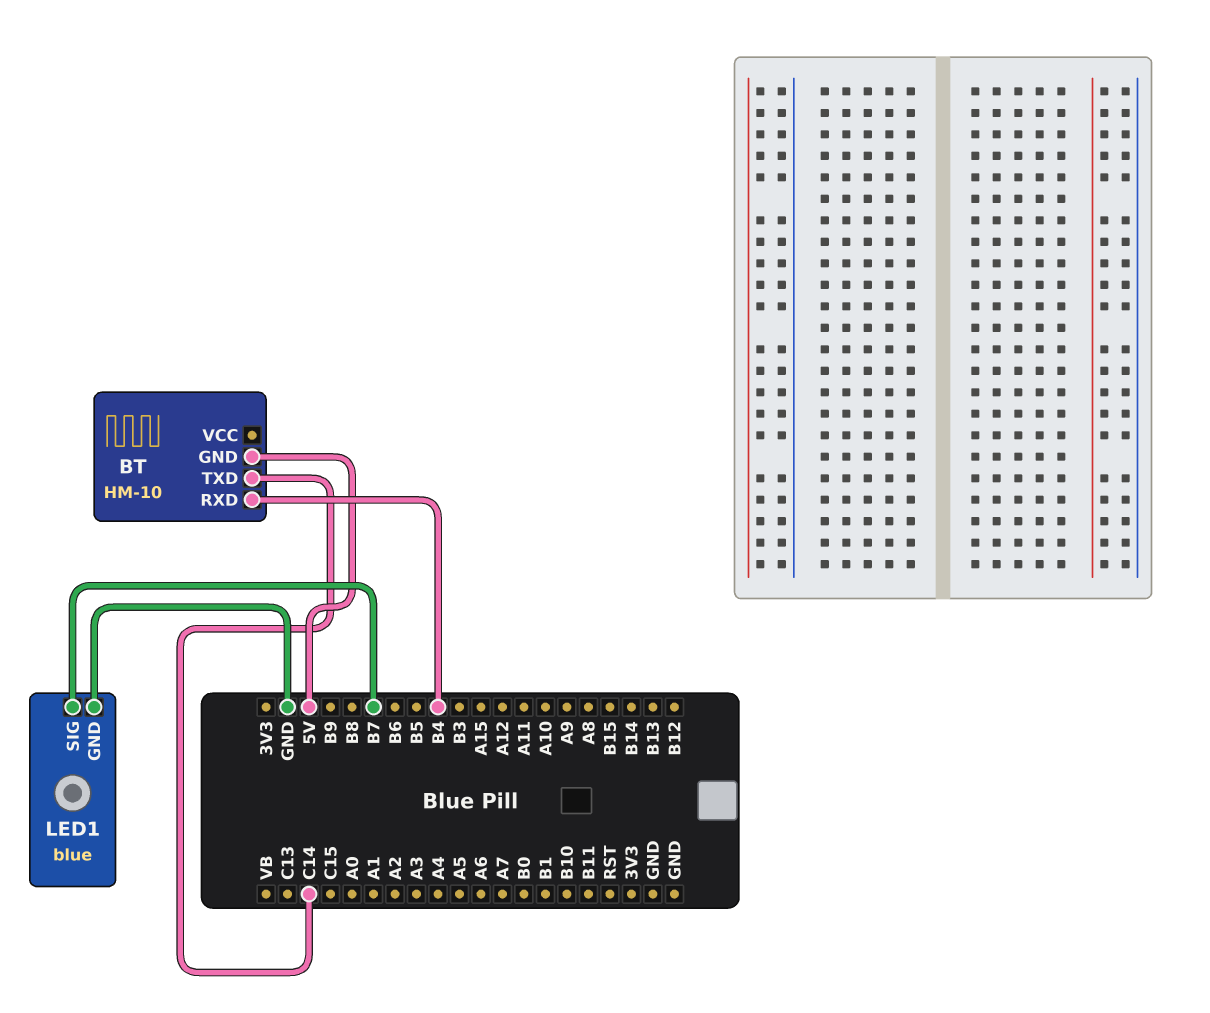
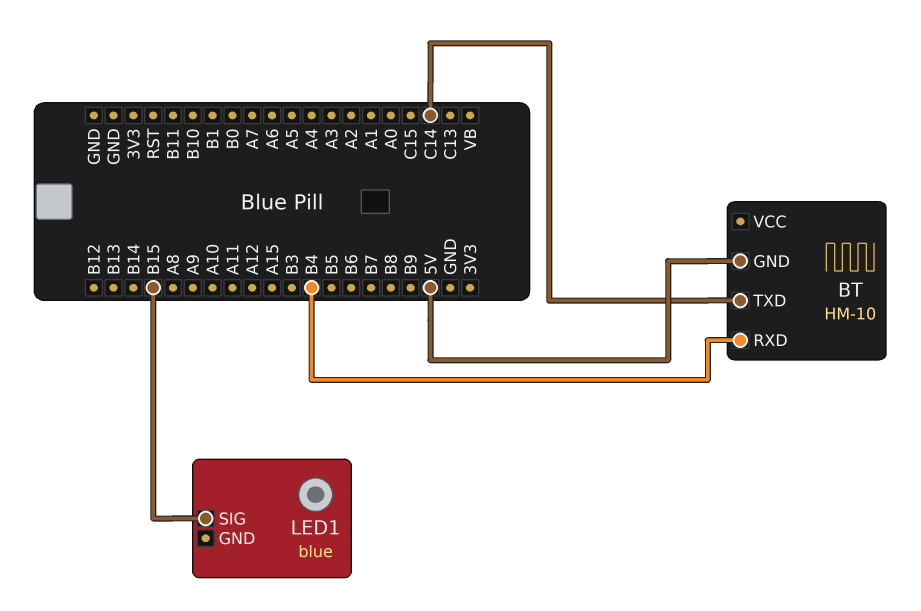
LED1 pin GND: GND -> none
LED1 pin SIG: B7 -> B15

